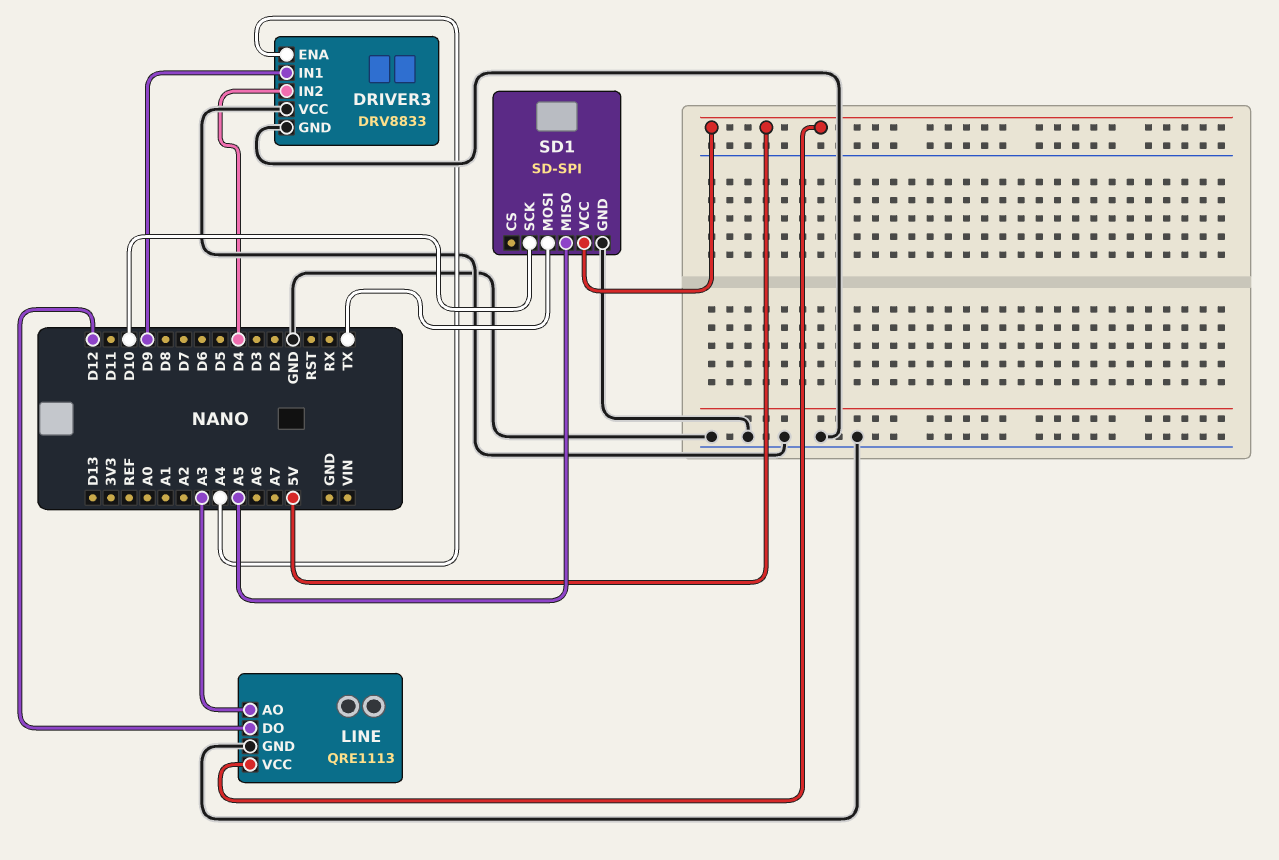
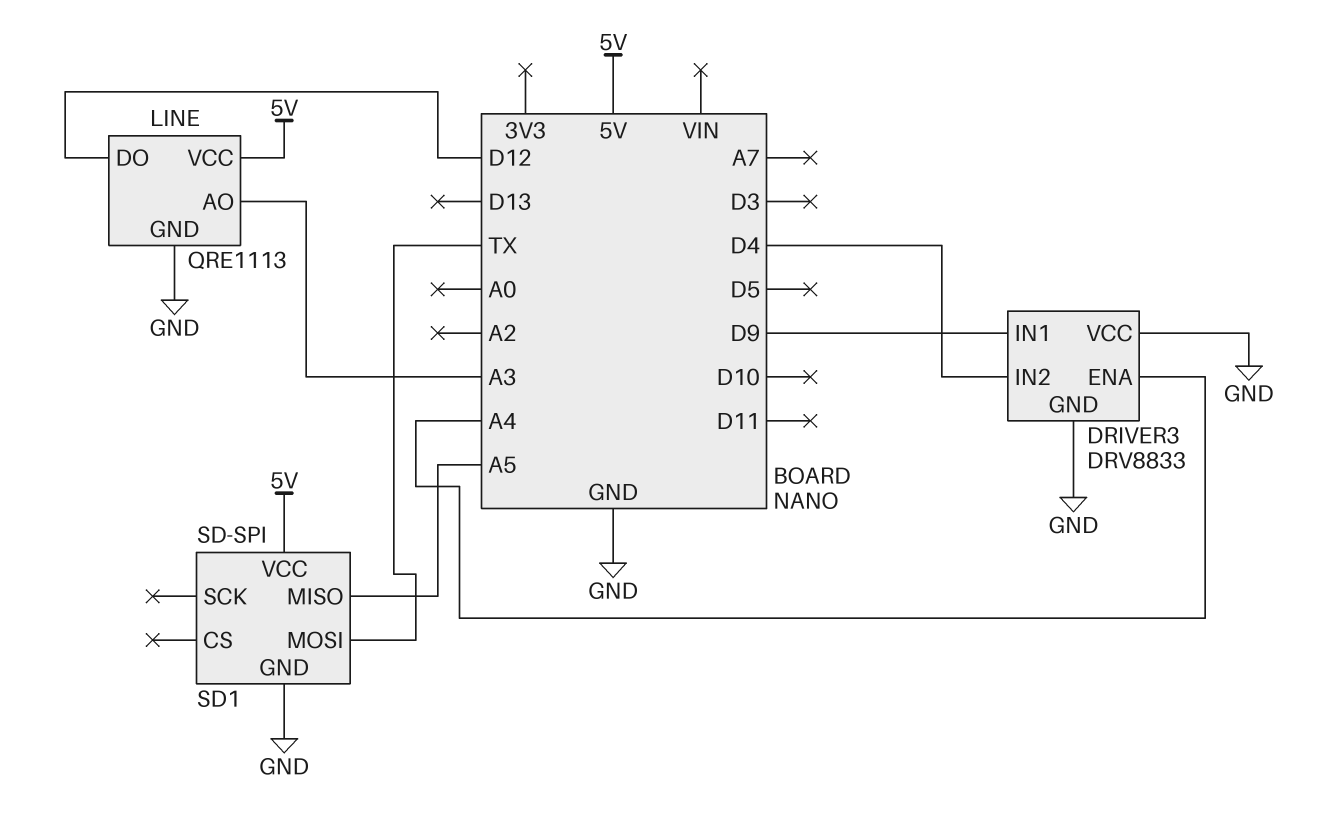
SD1 pin SCK: D10 -> none

